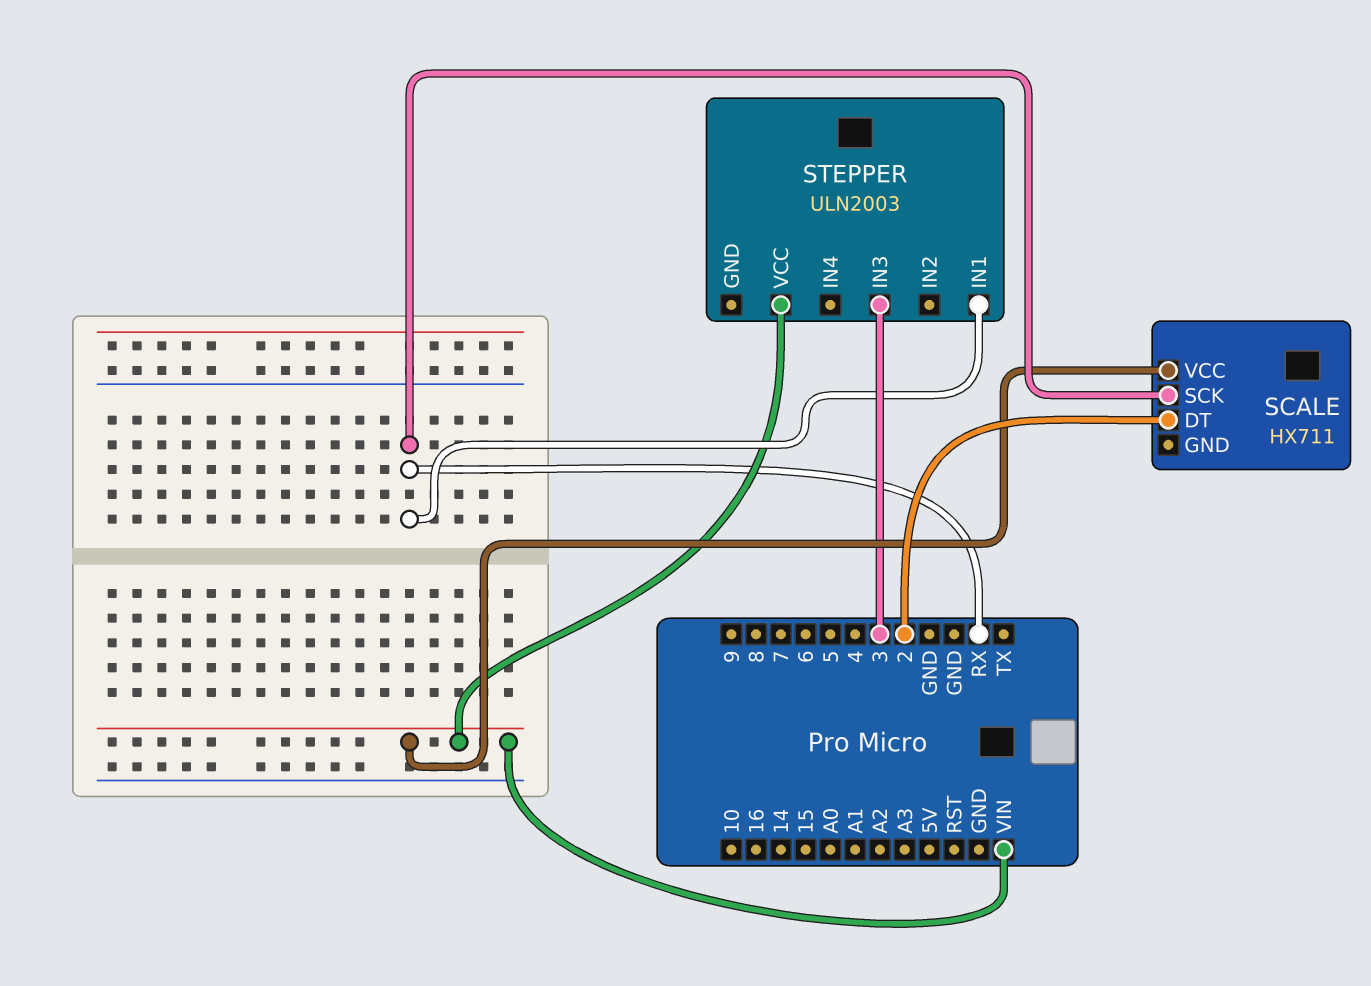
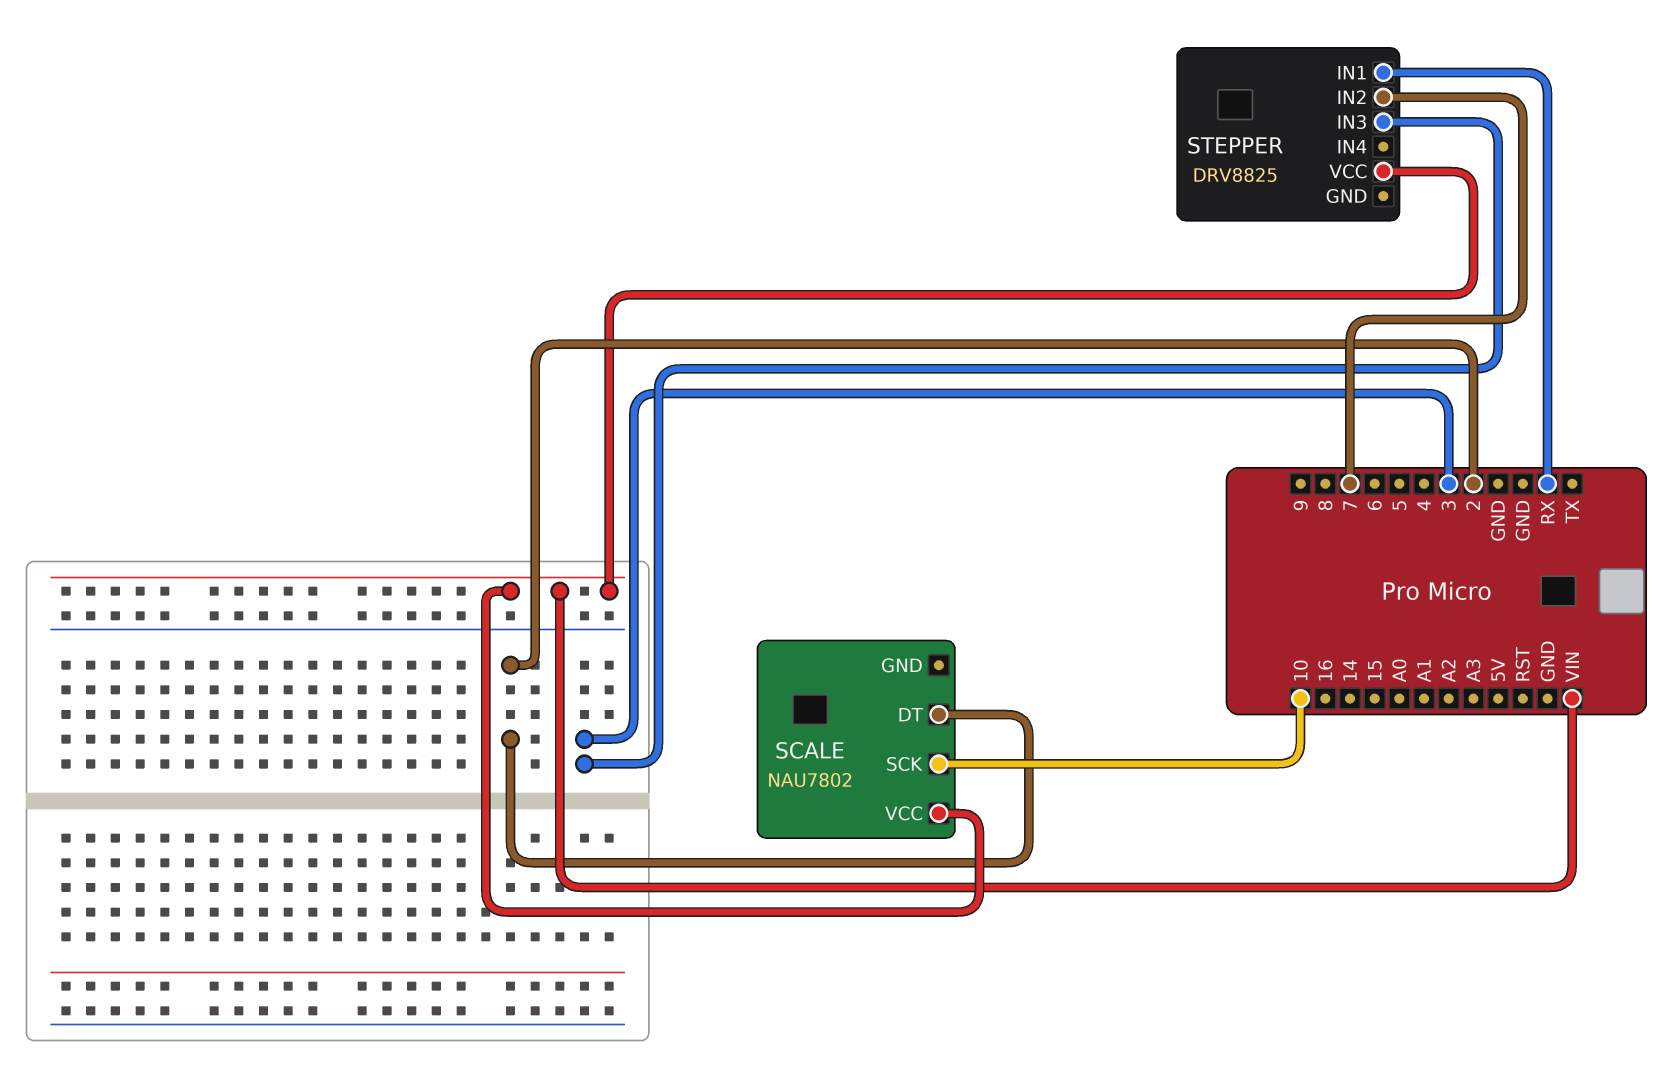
SCALE: HX711 -> NAU7802
SCALE pin SCK: RX -> 10
STEPPER: ULN2003 -> DRV8825
STEPPER pin IN2: none -> 7

